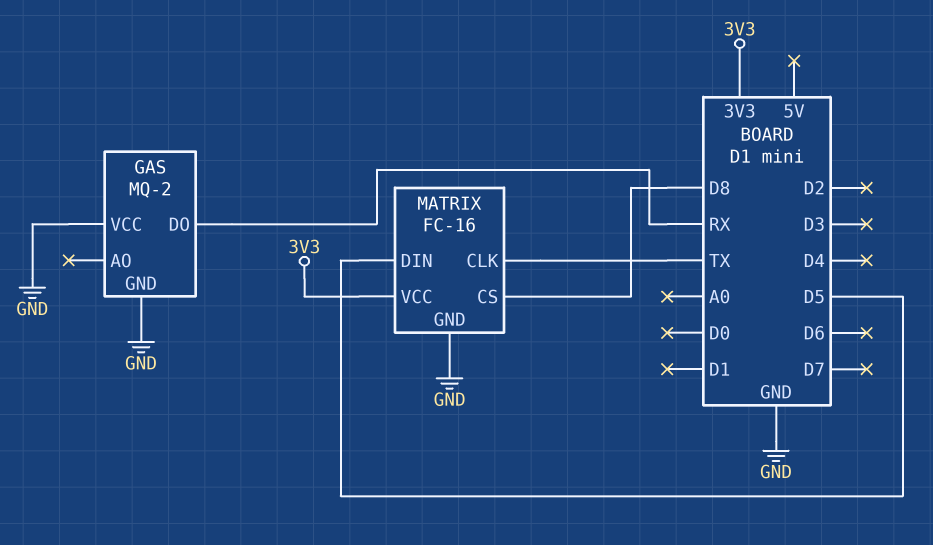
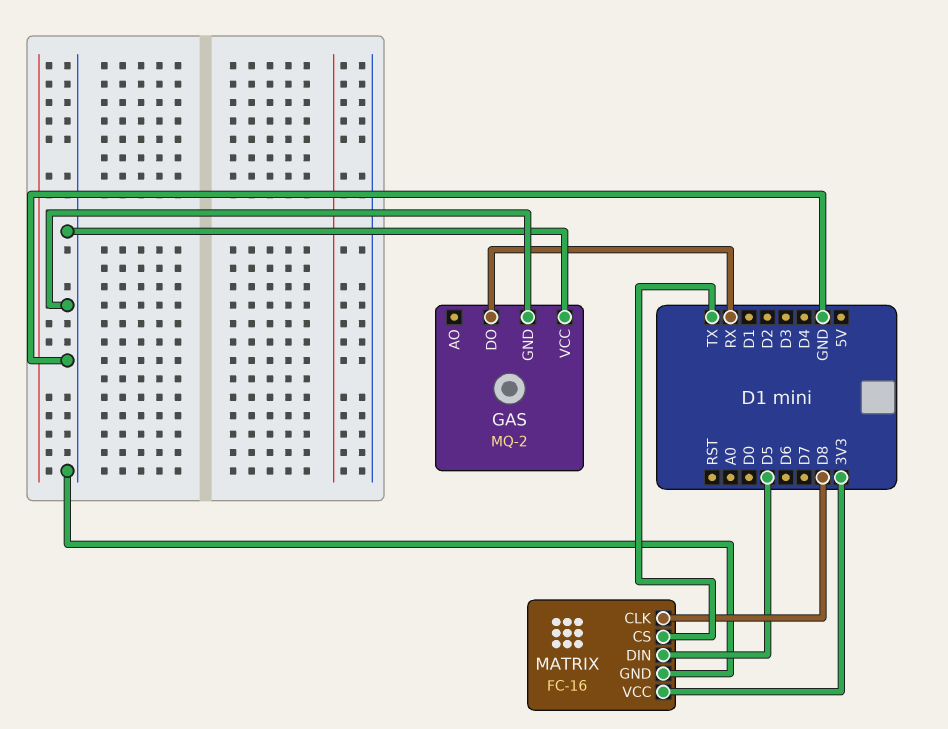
MATRIX pin CLK: TX -> D8
MATRIX pin CS: D8 -> TX

